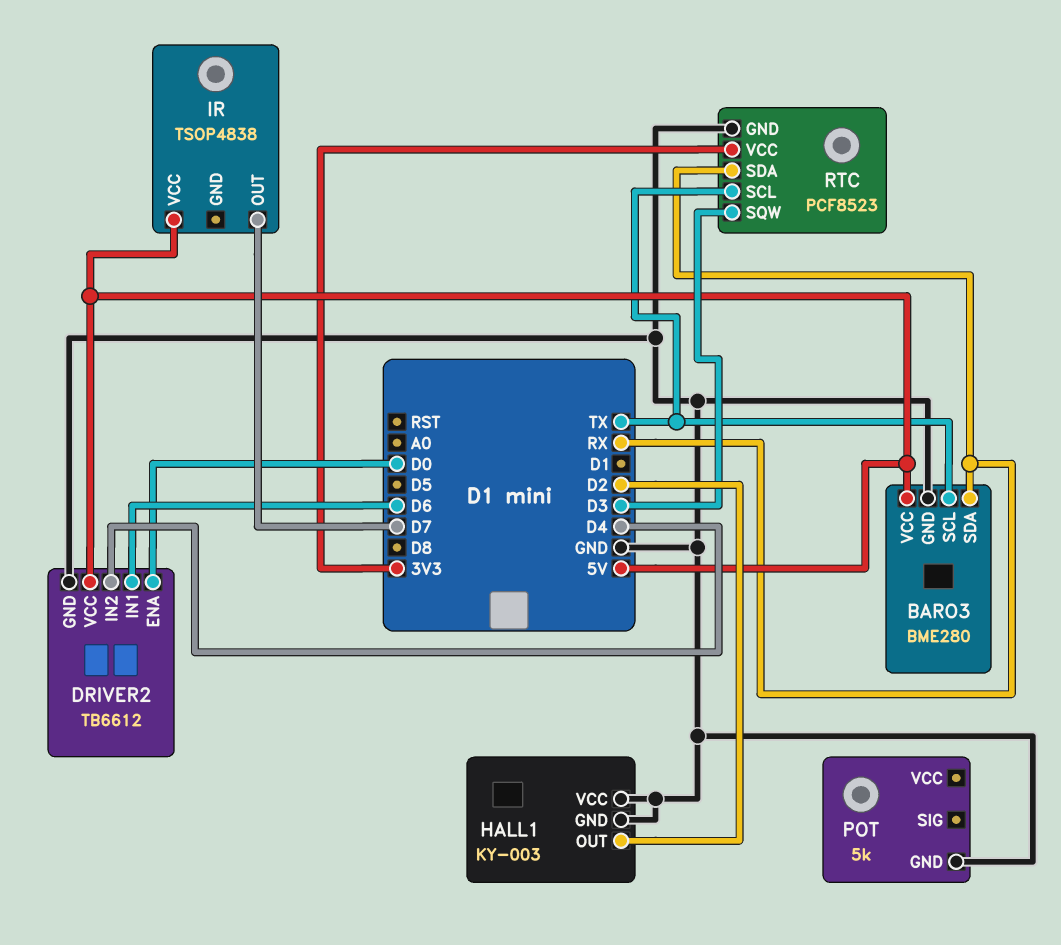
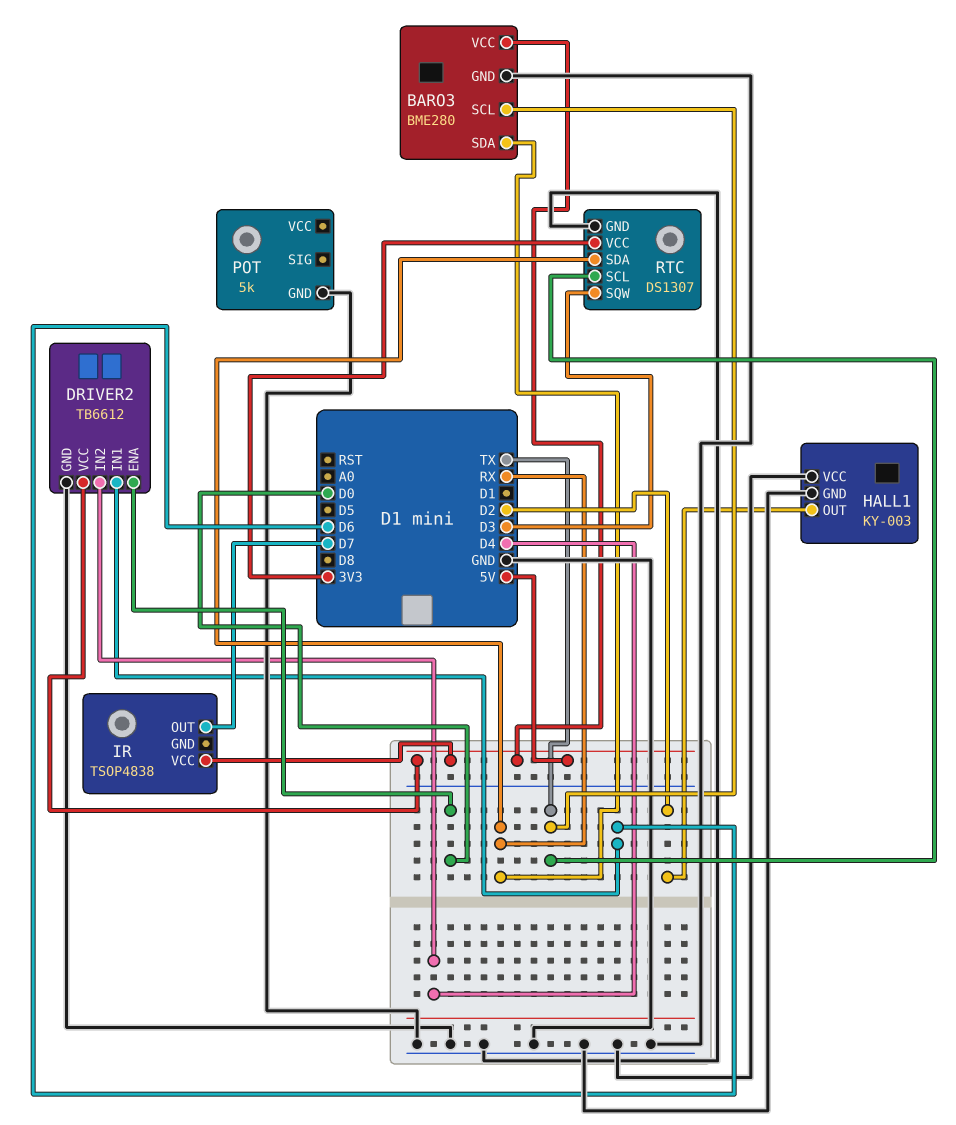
RTC: PCF8523 -> DS1307

